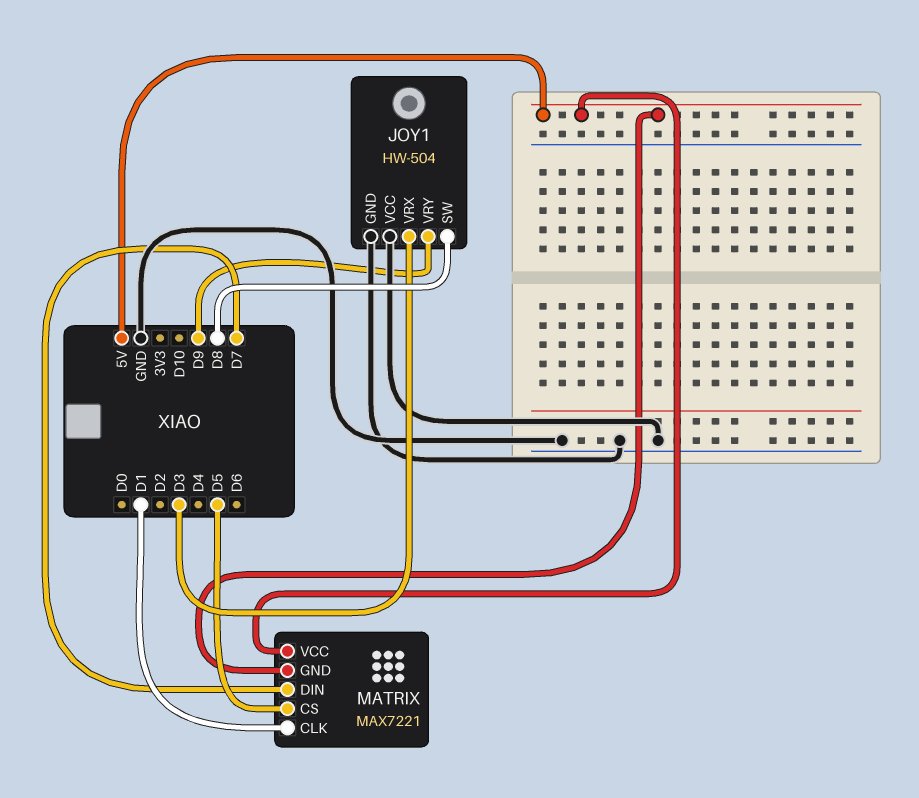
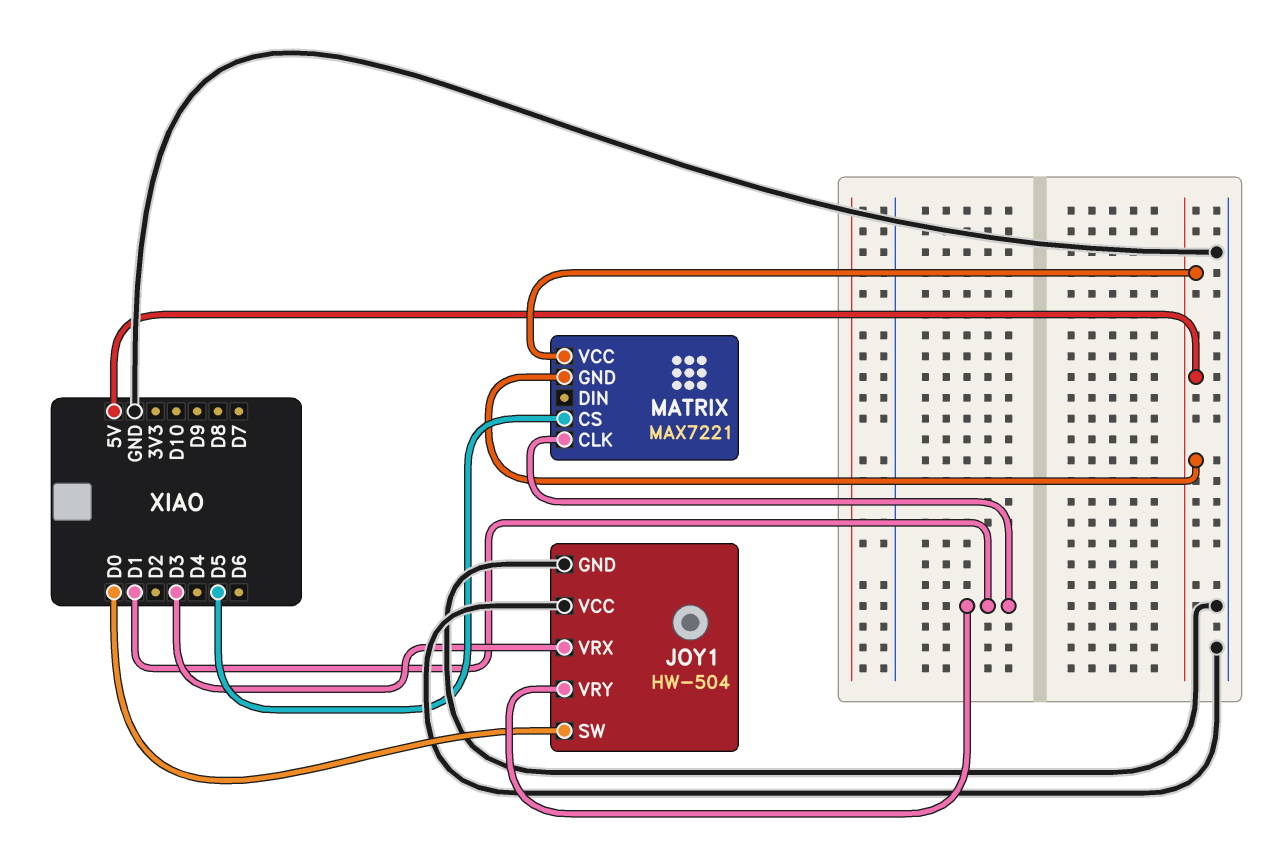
JOY1 pin SW: D8 -> D0
JOY1 pin VRY: D9 -> D1
MATRIX pin DIN: D7 -> none

